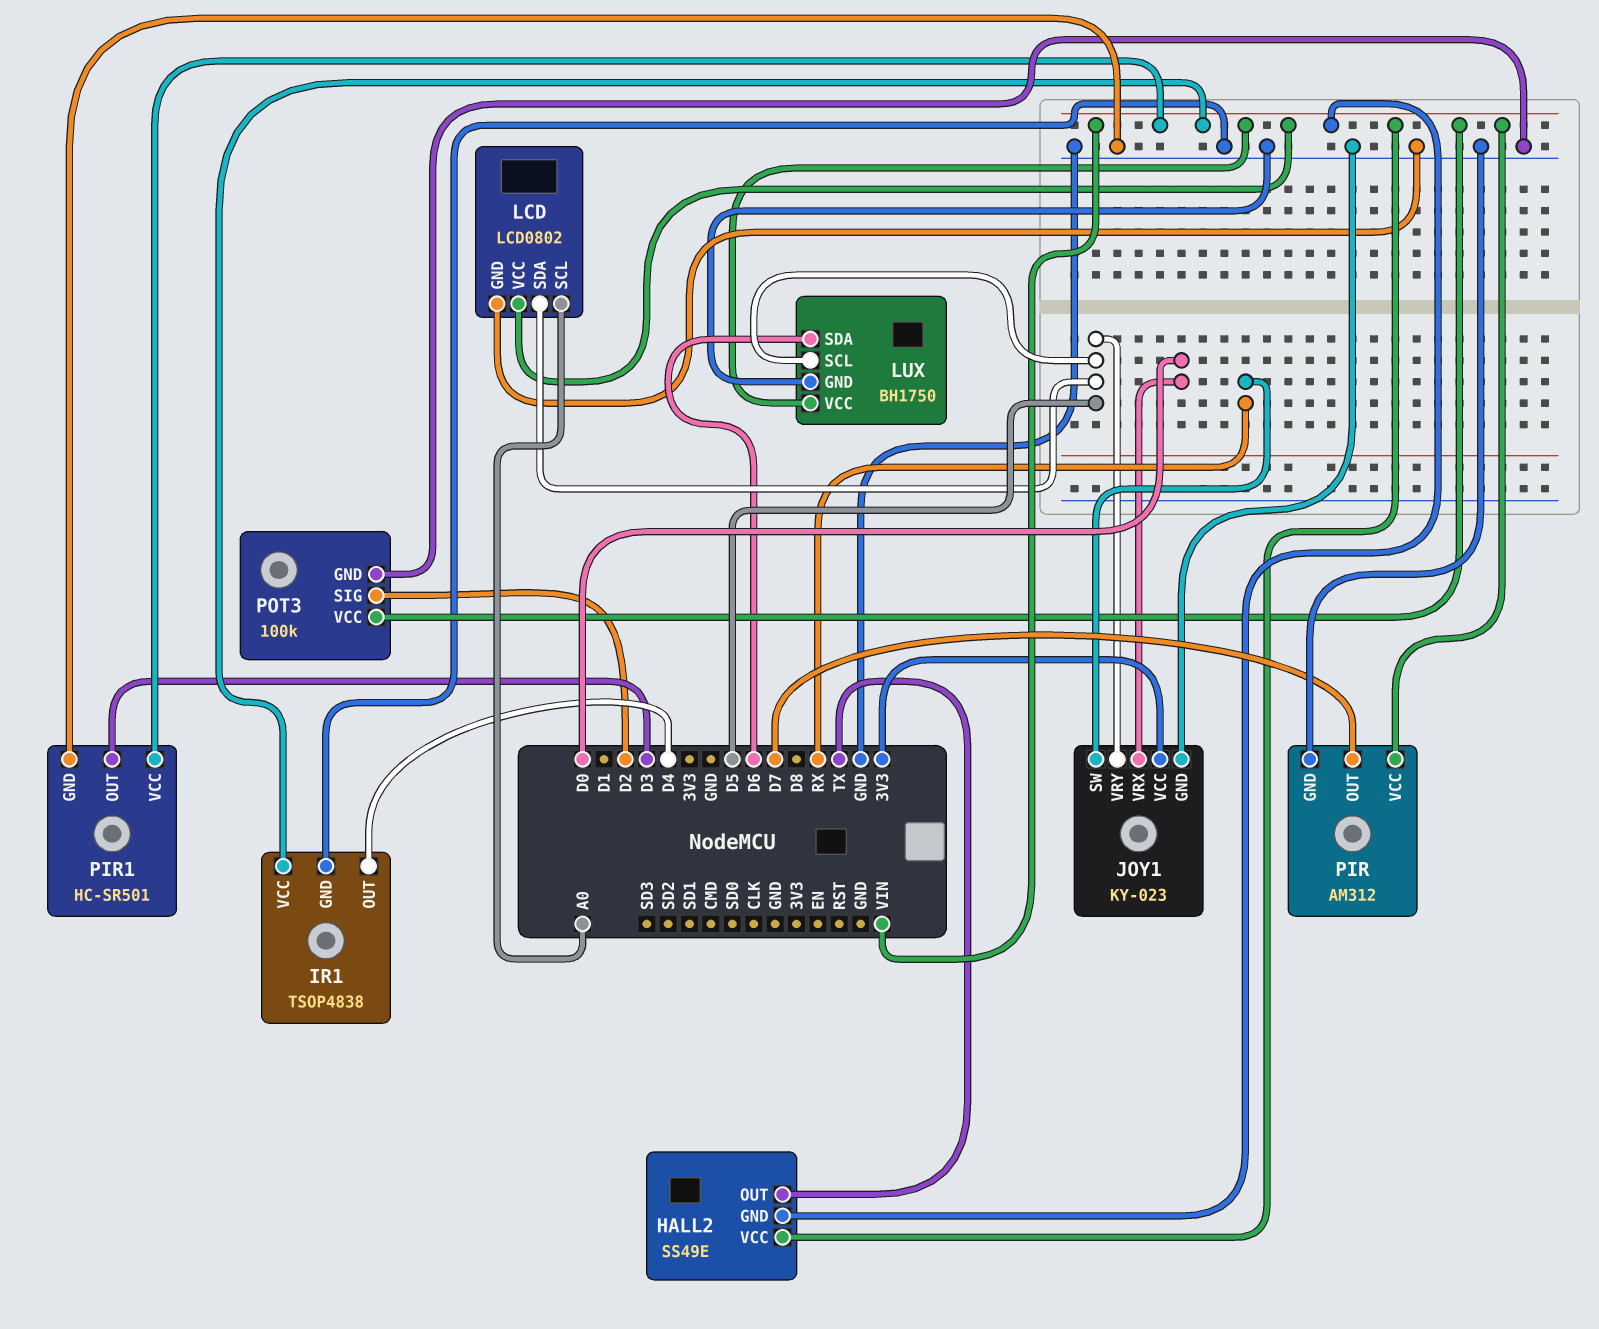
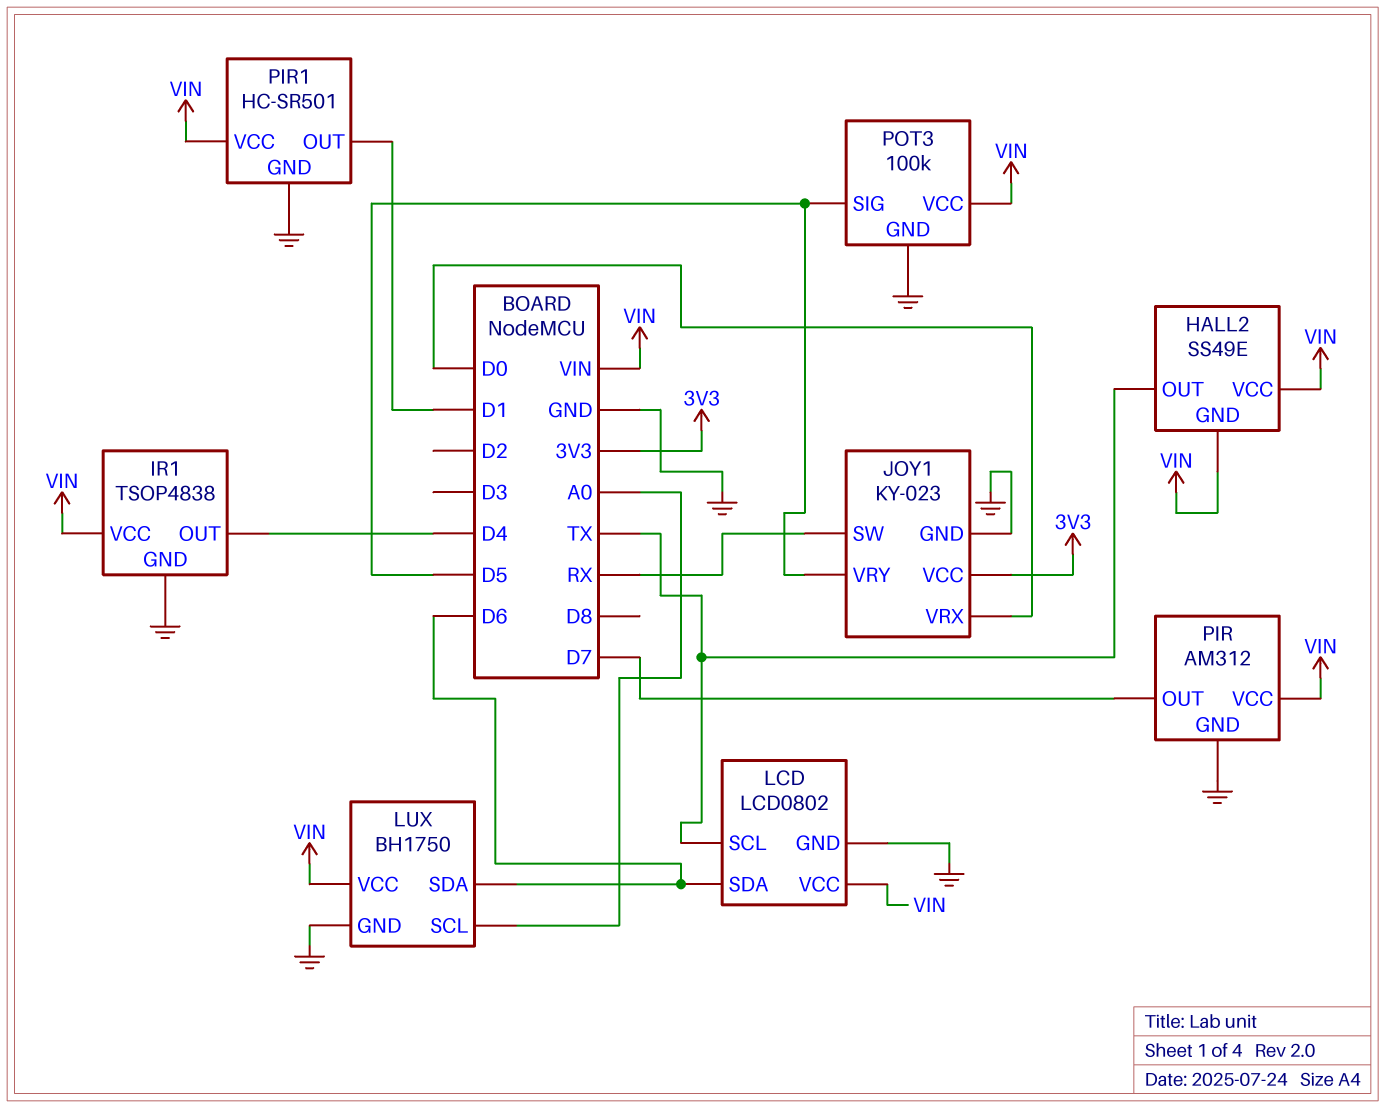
LCD pin SCL: A0 -> TX
LCD pin SDA: D5 -> D6
LUX pin SCL: D5 -> A0
PIR1 pin OUT: D3 -> D1
POT3 pin SIG: D2 -> D5

